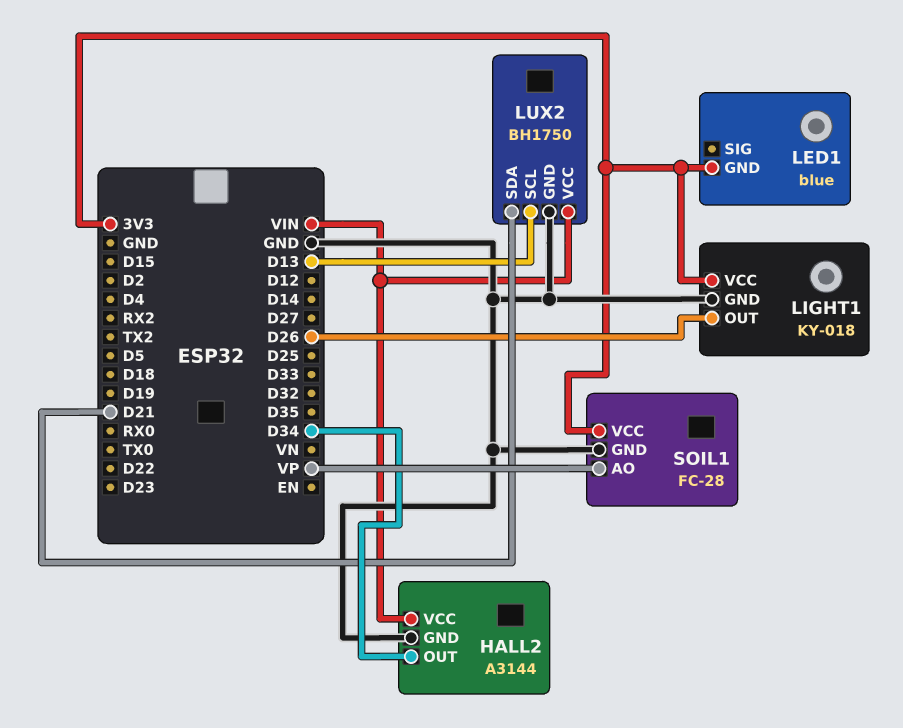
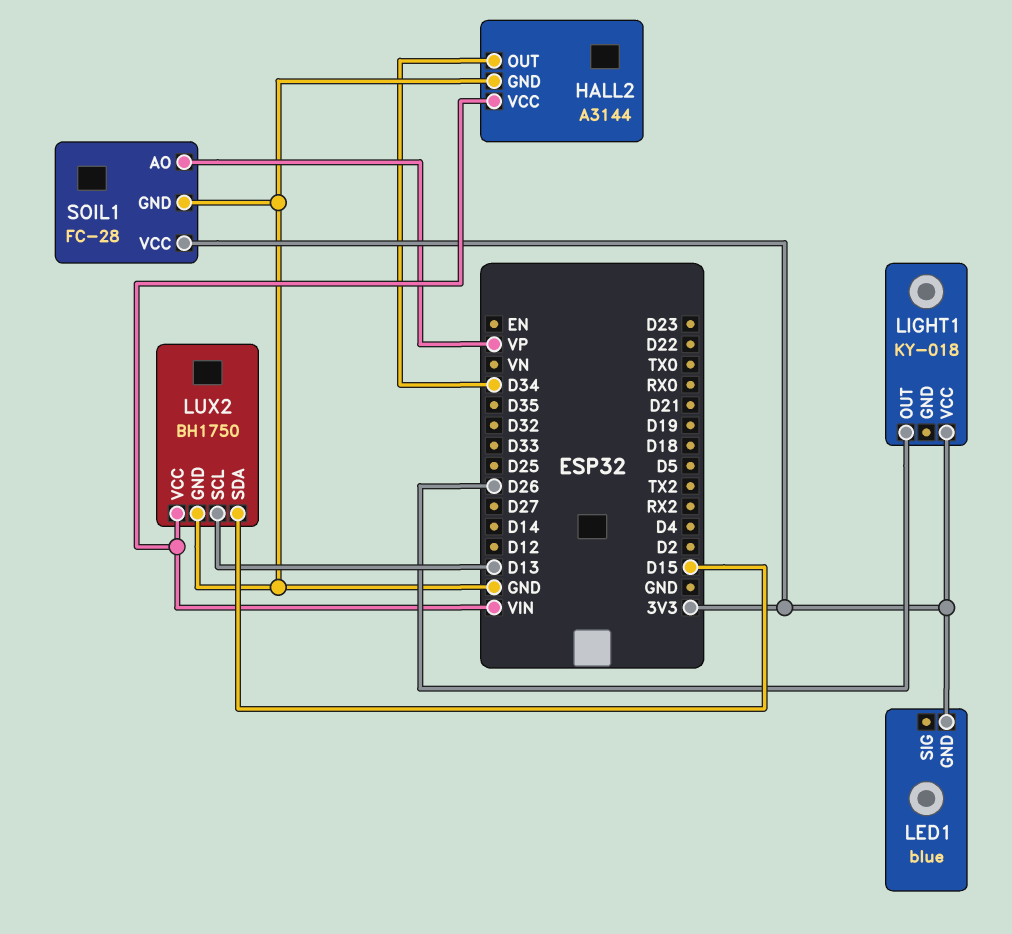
LIGHT1 pin GND: GND -> none
LUX2 pin SDA: D21 -> D15

